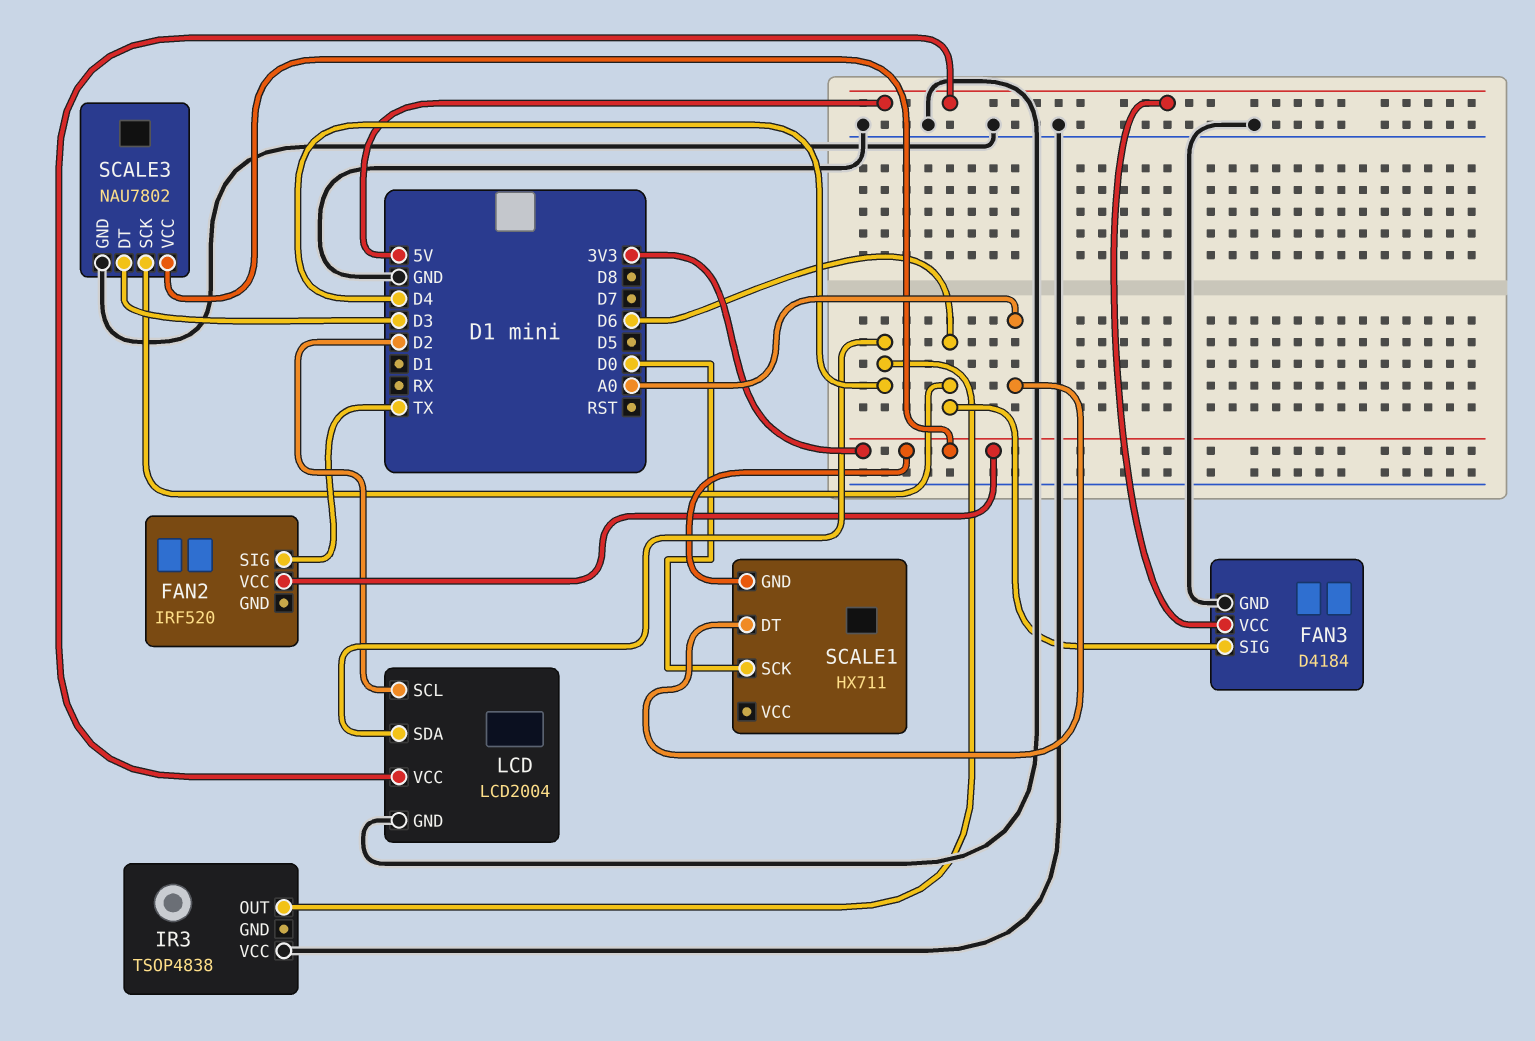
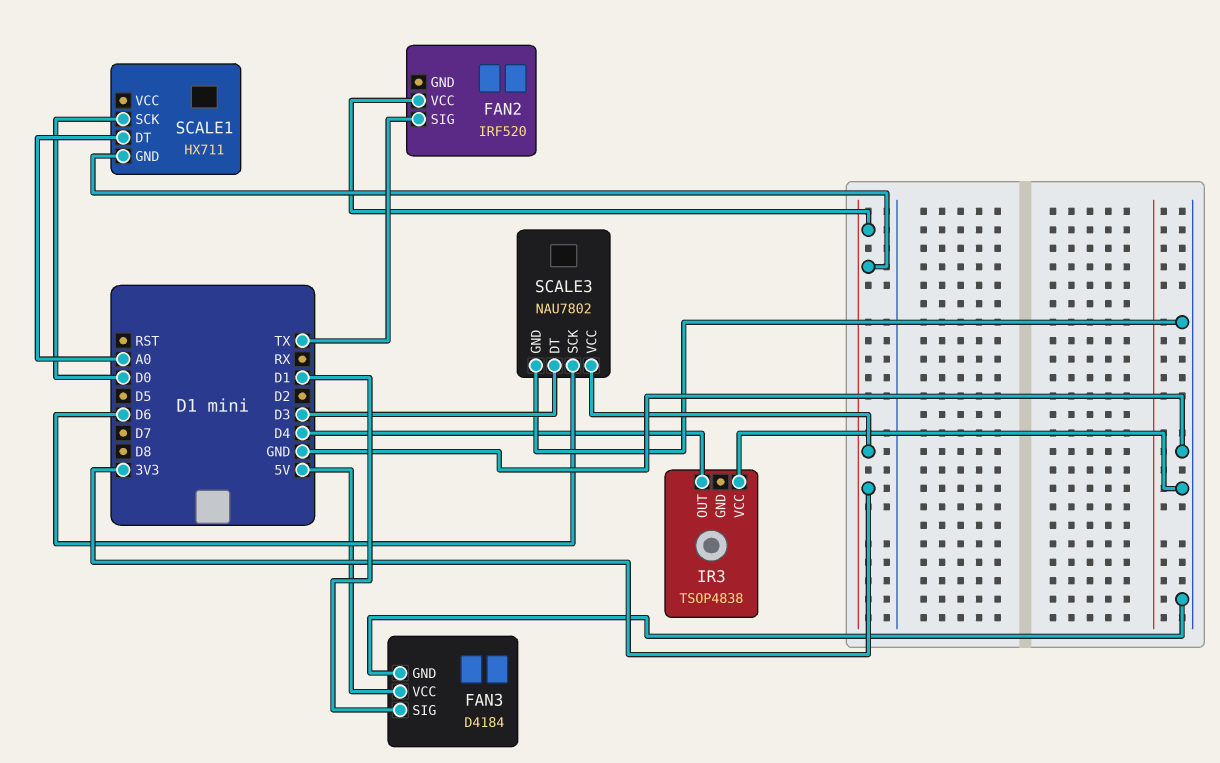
FAN3 pin SIG: D6 -> D1
LCD: LCD2004 -> none
LCD pin GND: GND -> none
LCD pin SCL: D2 -> none
LCD pin SDA: D4 -> none
LCD pin VCC: 5V -> none

